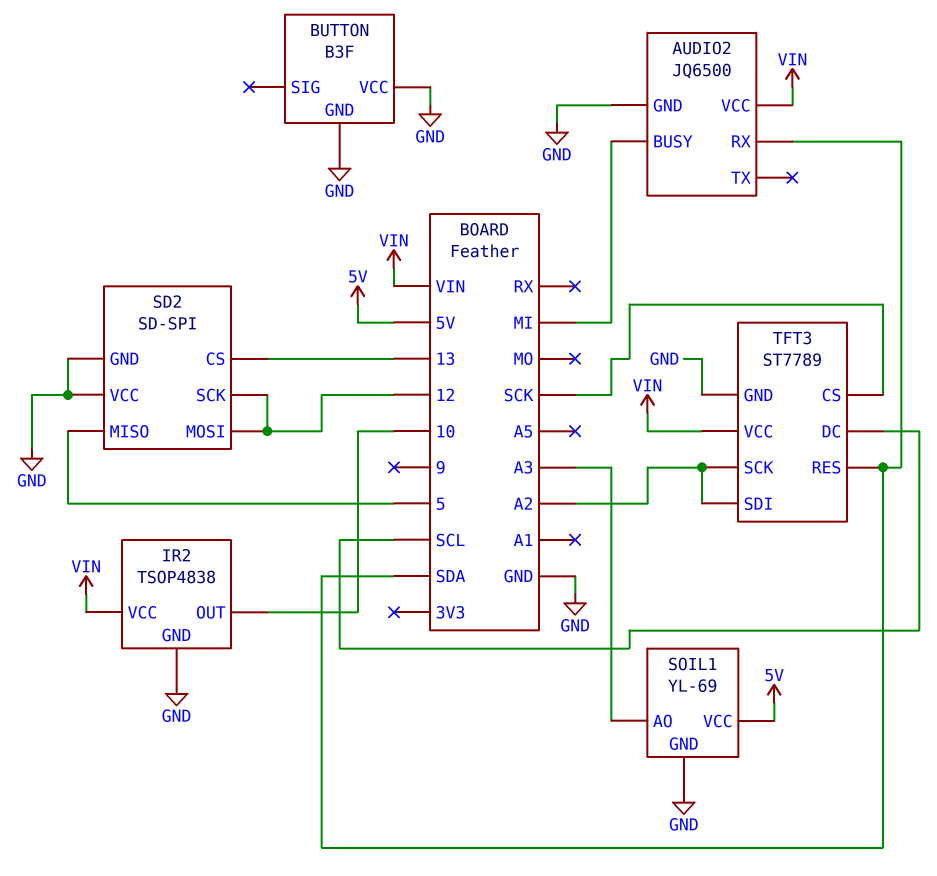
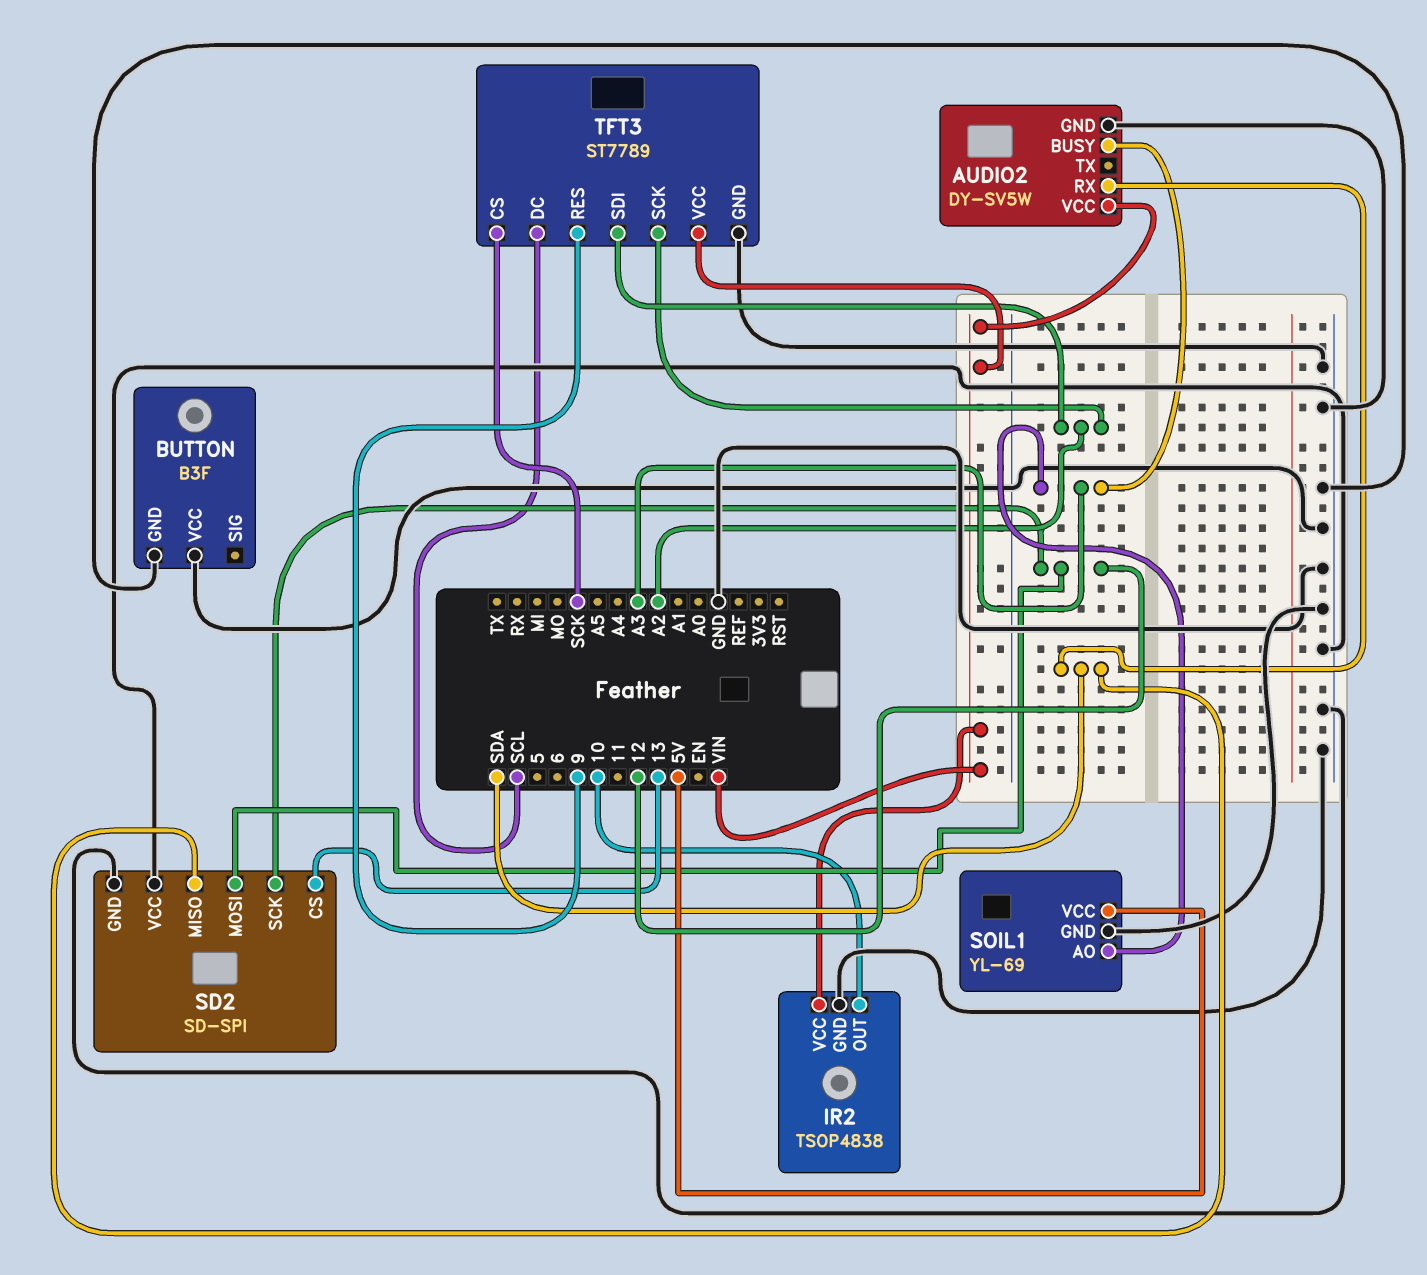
AUDIO2: JQ6500 -> DY-SV5W
AUDIO2 pin BUSY: MI -> A3
SD2 pin MISO: 5 -> SDA
TFT3 pin RES: SDA -> 9

